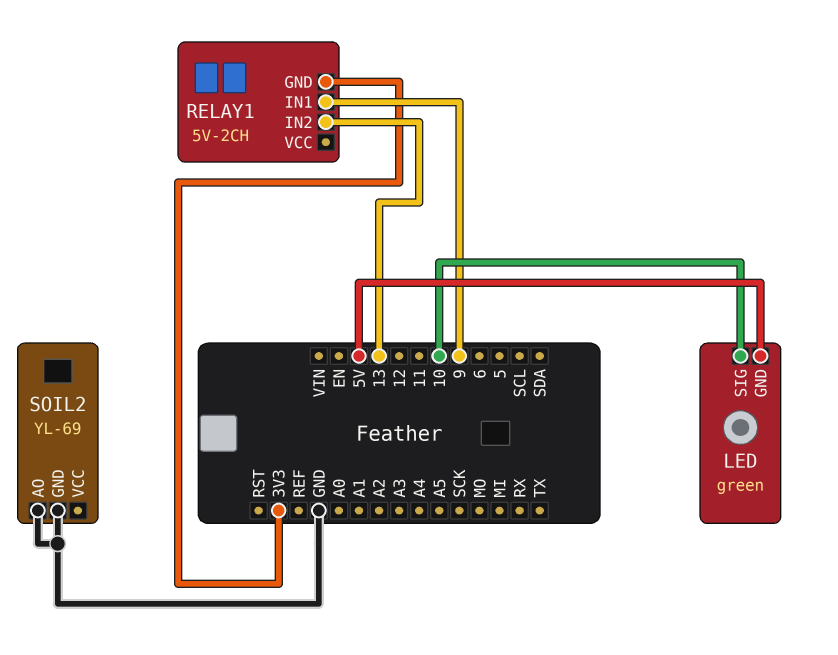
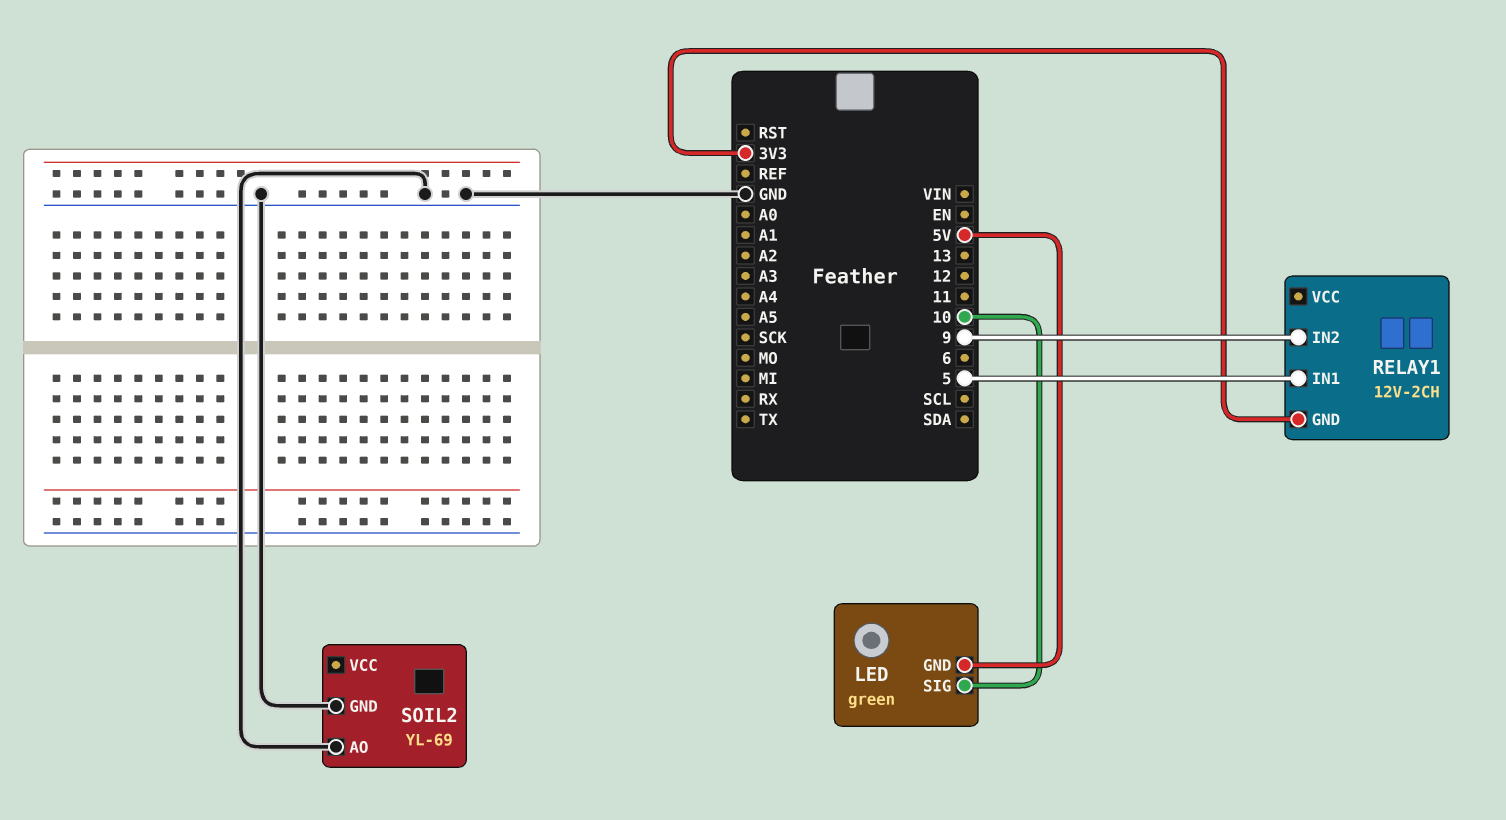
RELAY1: 5V-2CH -> 12V-2CH
RELAY1 pin IN1: 9 -> 5
RELAY1 pin IN2: 13 -> 9

